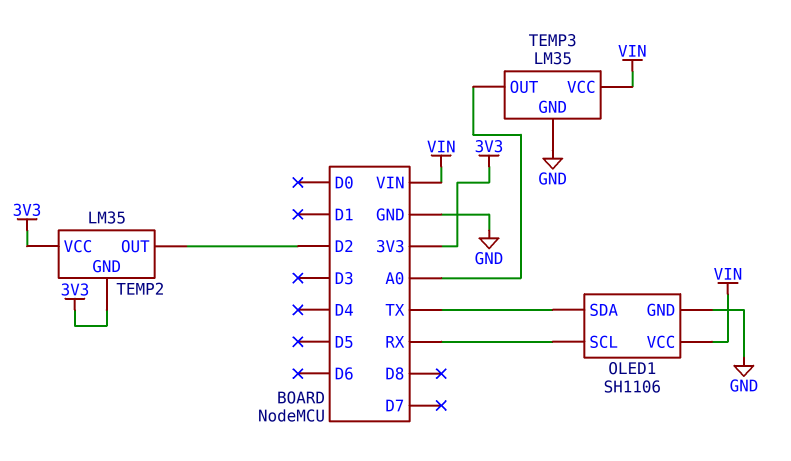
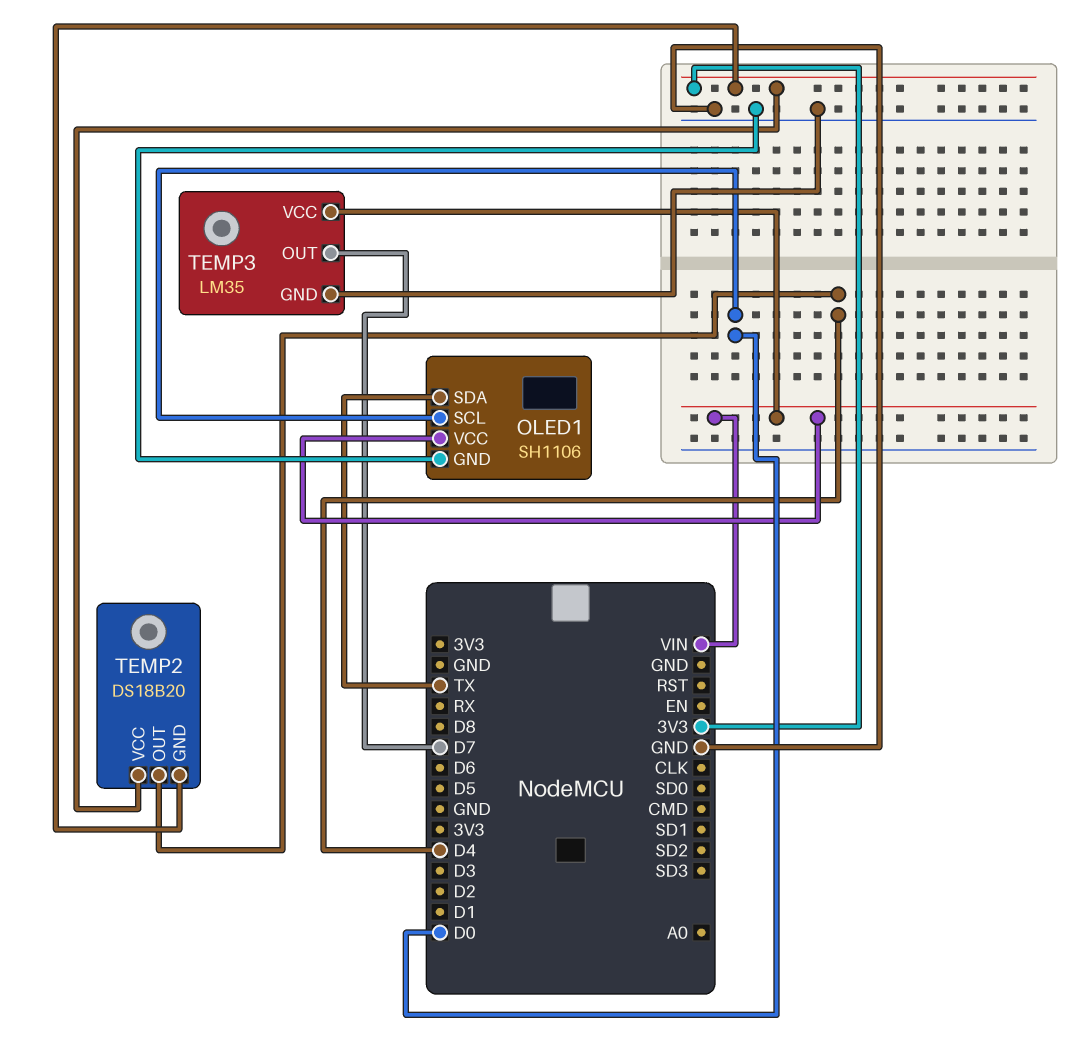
OLED1 pin SCL: RX -> D0
TEMP2: LM35 -> DS18B20
TEMP2 pin OUT: D2 -> D4
TEMP3 pin OUT: A0 -> D7

